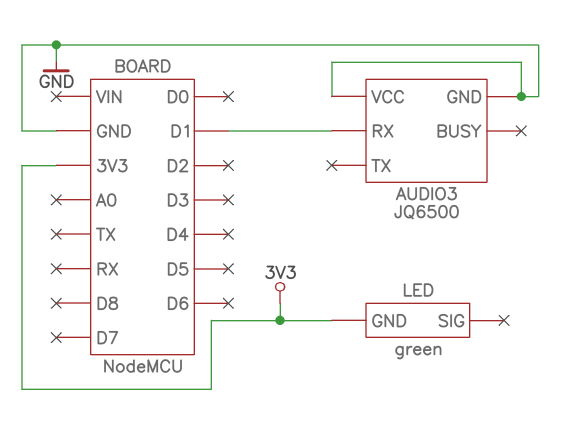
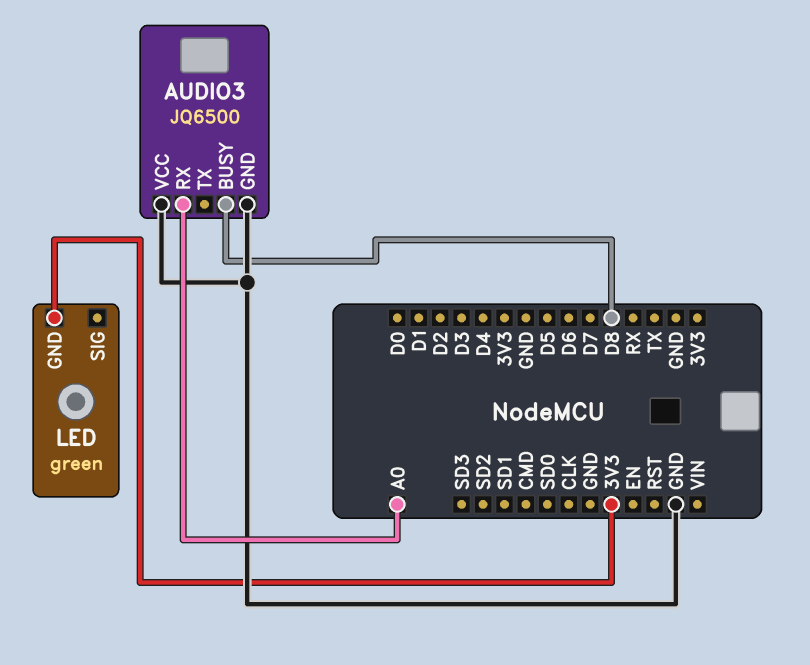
AUDIO3 pin BUSY: none -> D8
AUDIO3 pin RX: D1 -> A0

